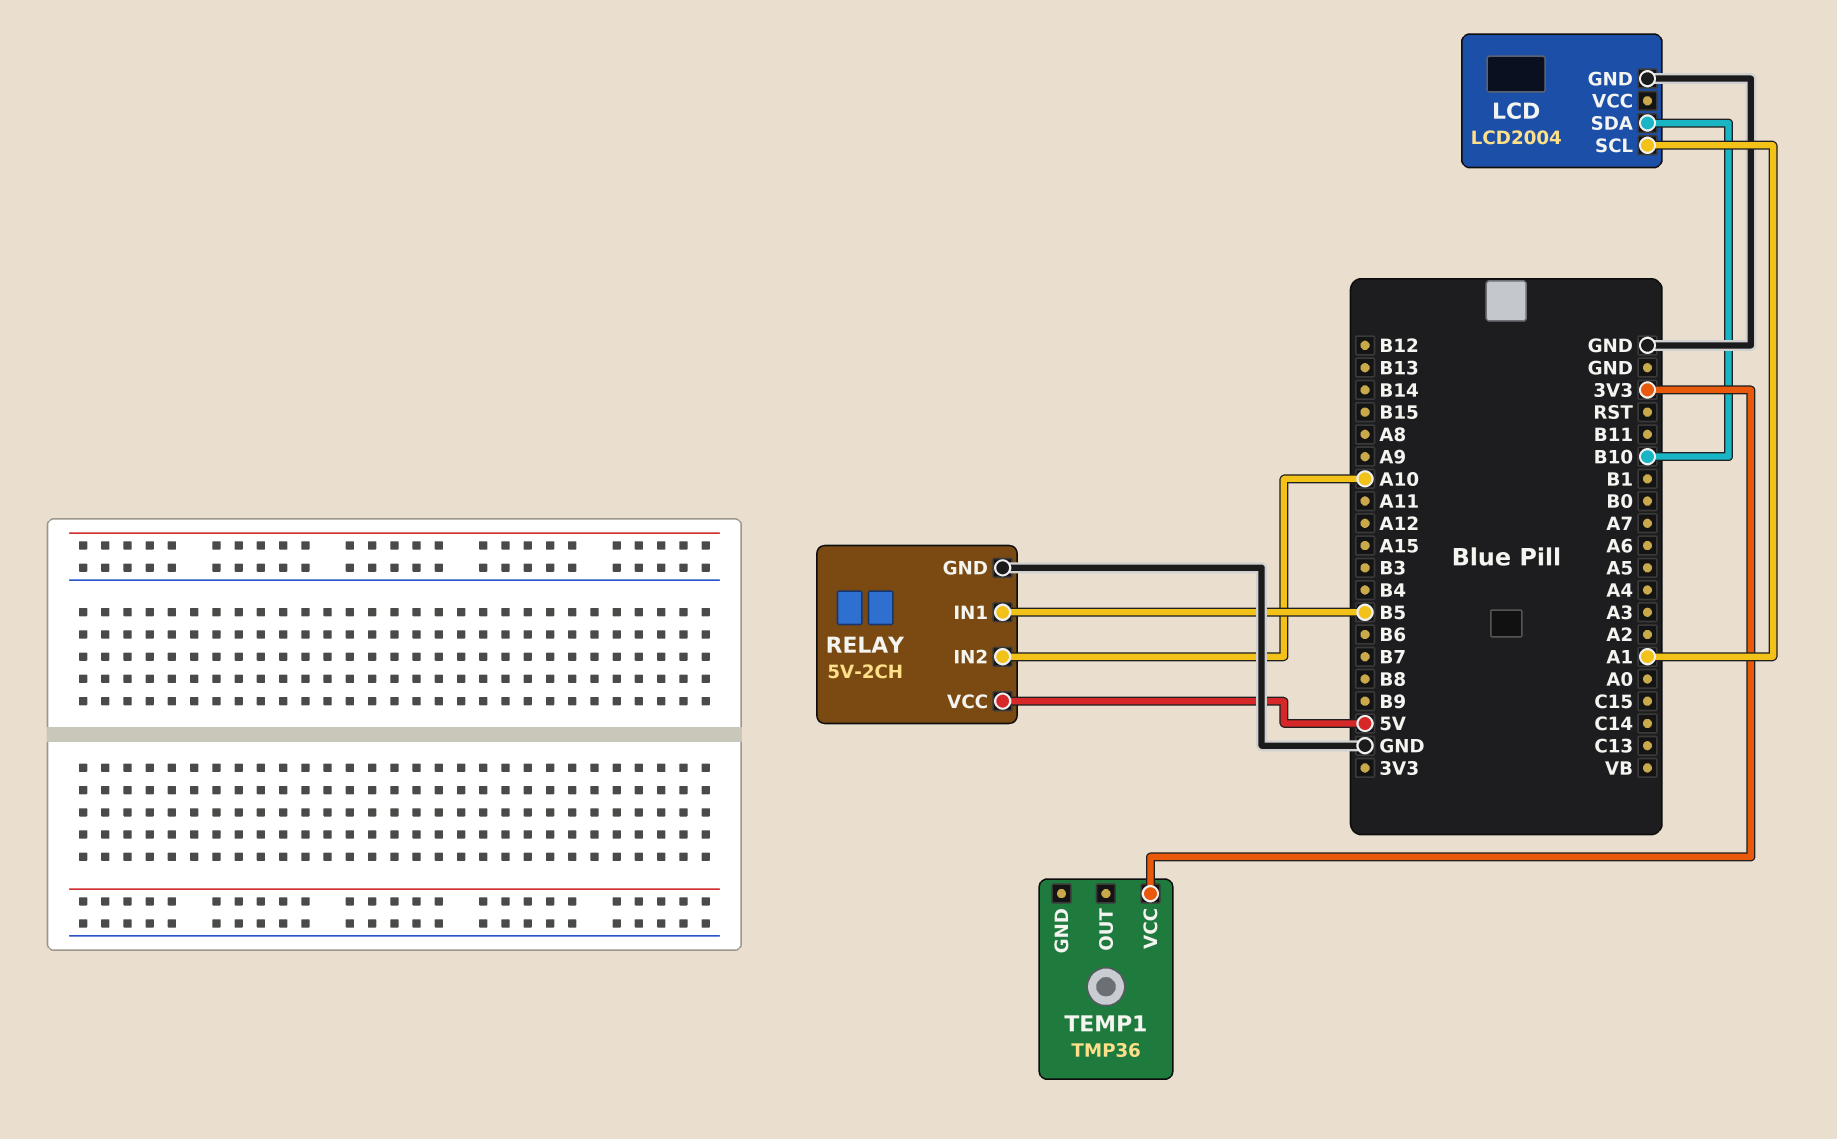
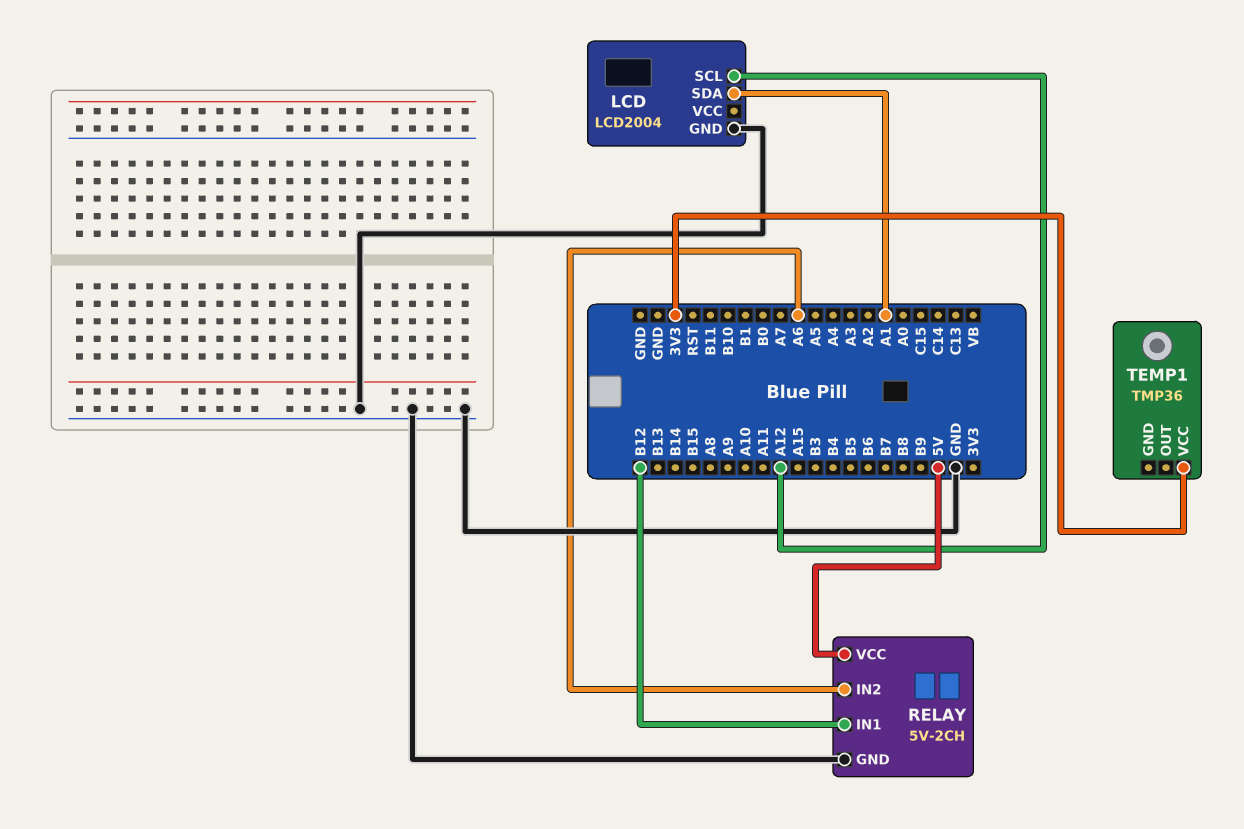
LCD pin SCL: A1 -> A12
LCD pin SDA: B10 -> A1
RELAY pin IN1: B5 -> B12
RELAY pin IN2: A10 -> A6

